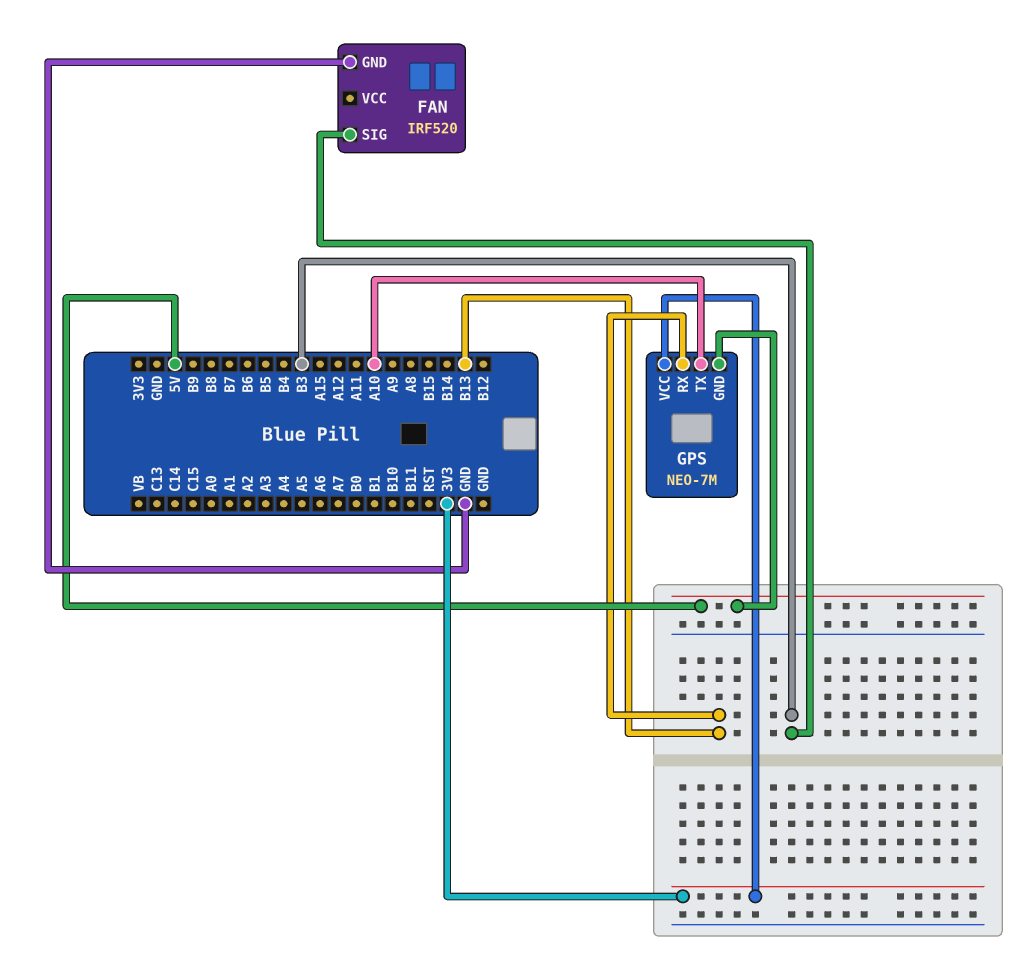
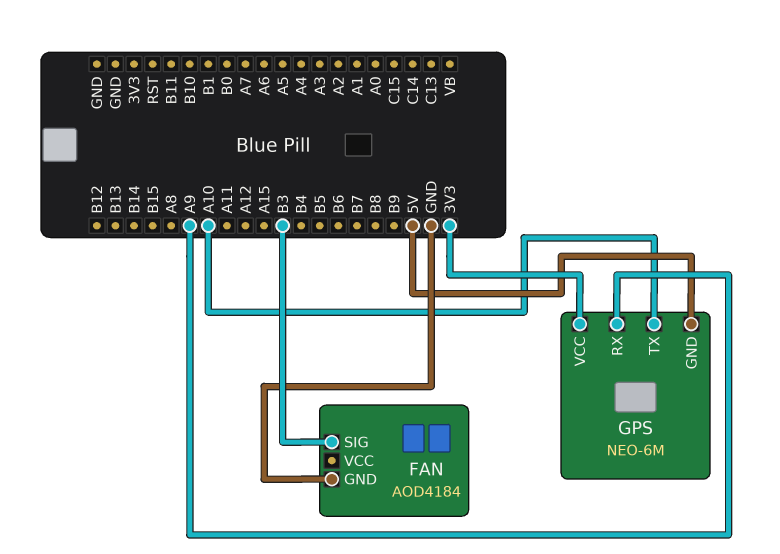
FAN: IRF520 -> AOD4184
GPS: NEO-7M -> NEO-6M
GPS pin RX: B13 -> A9

